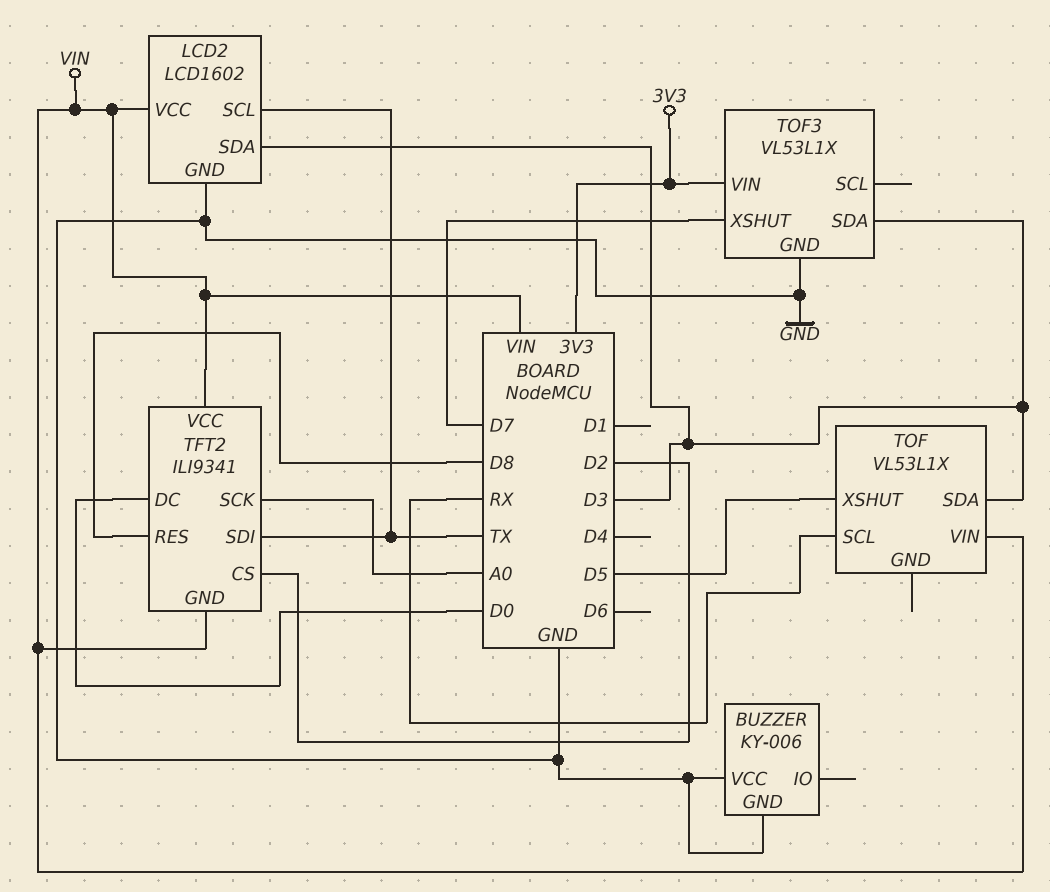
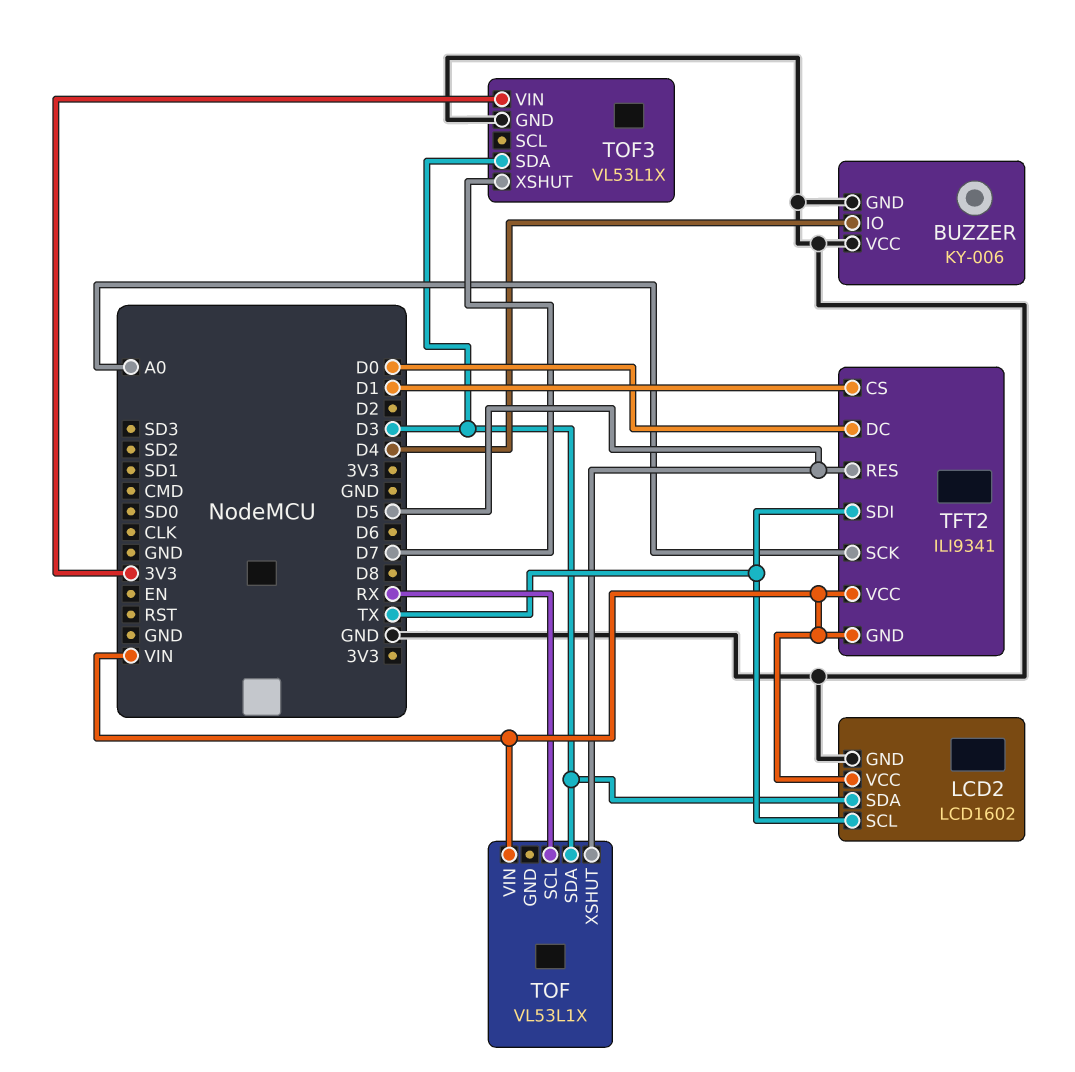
BUZZER pin IO: none -> D4
TFT2 pin CS: D2 -> D1
TFT2 pin RES: D8 -> D5

